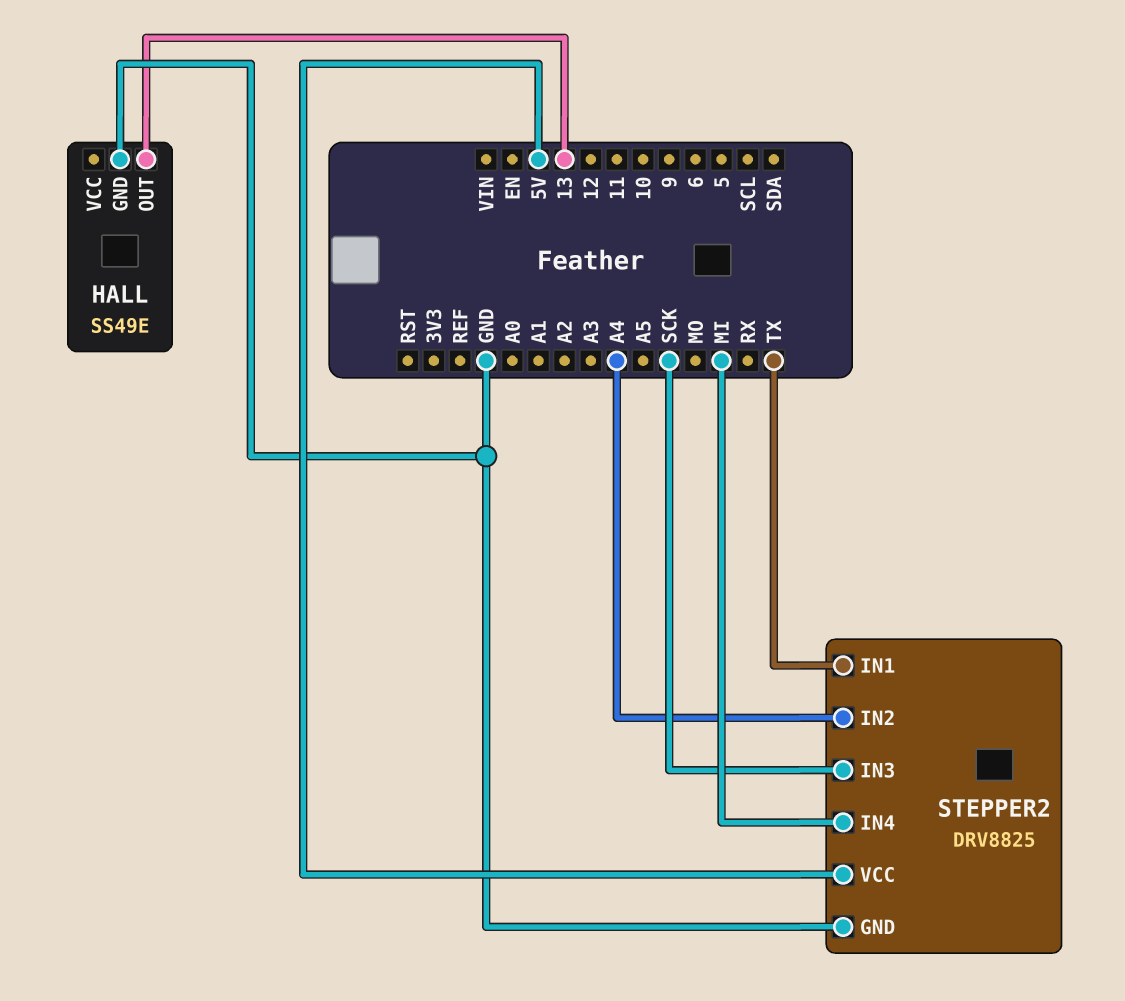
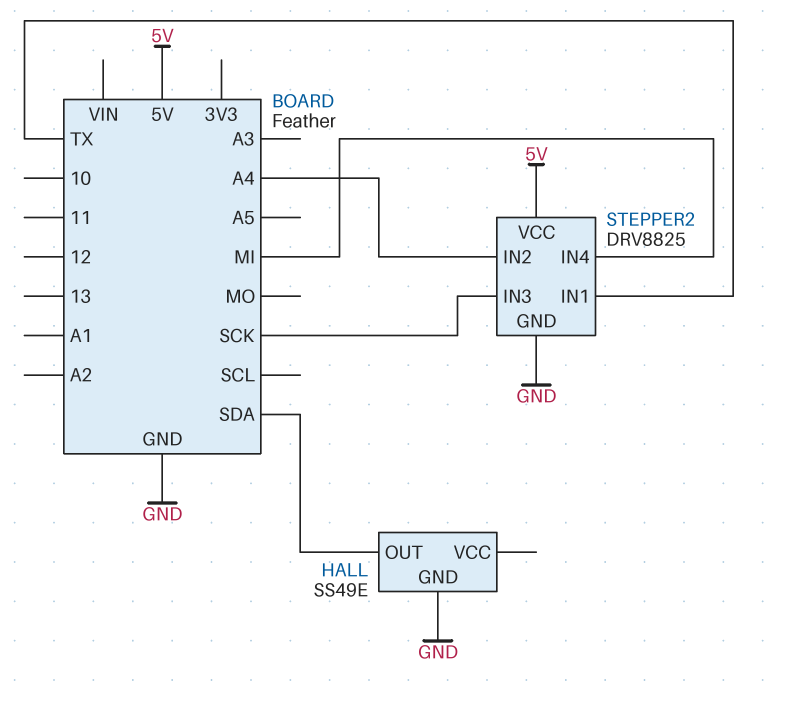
HALL pin OUT: 13 -> SDA

